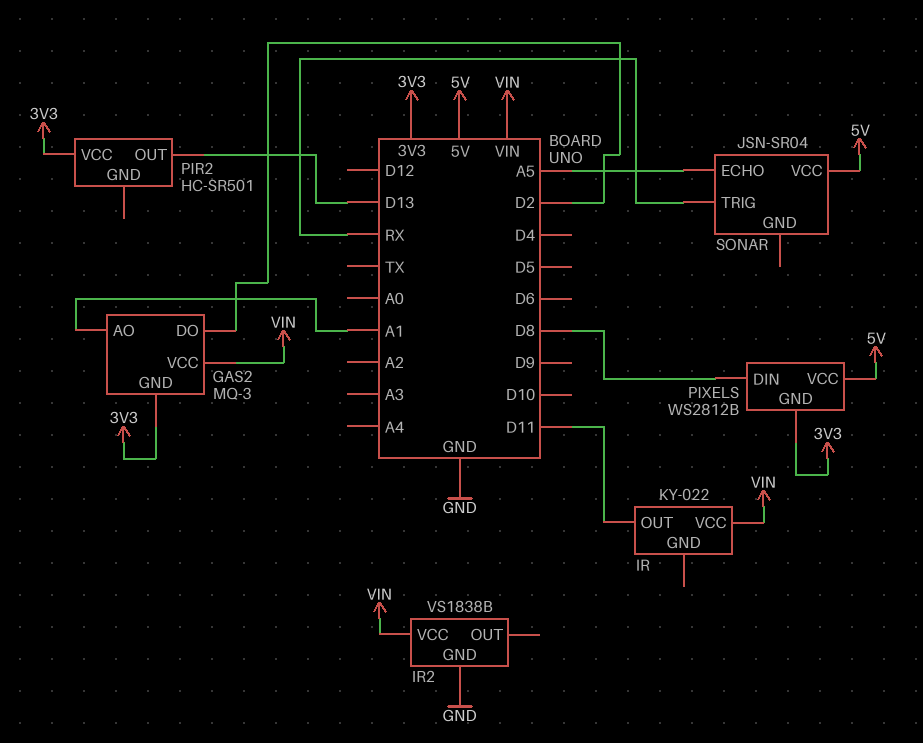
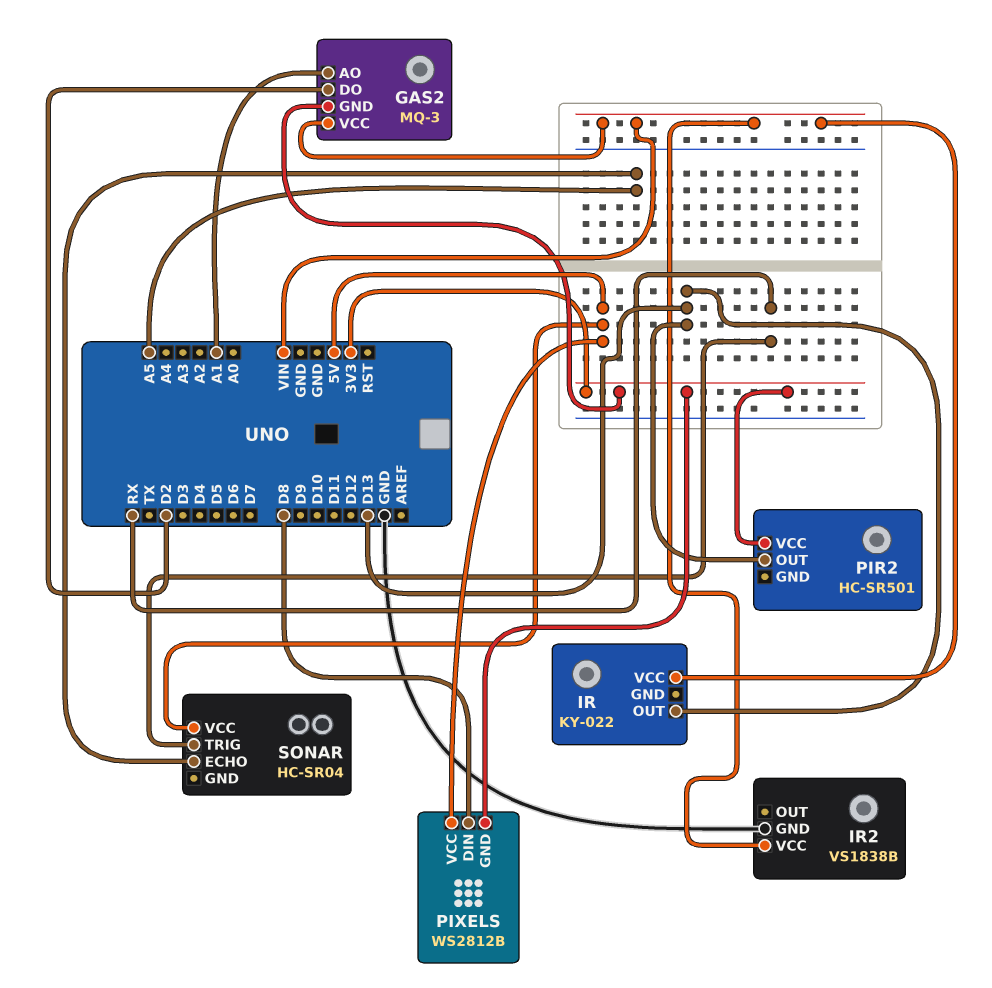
IR pin OUT: D11 -> D13
SONAR: JSN-SR04 -> HC-SR04

